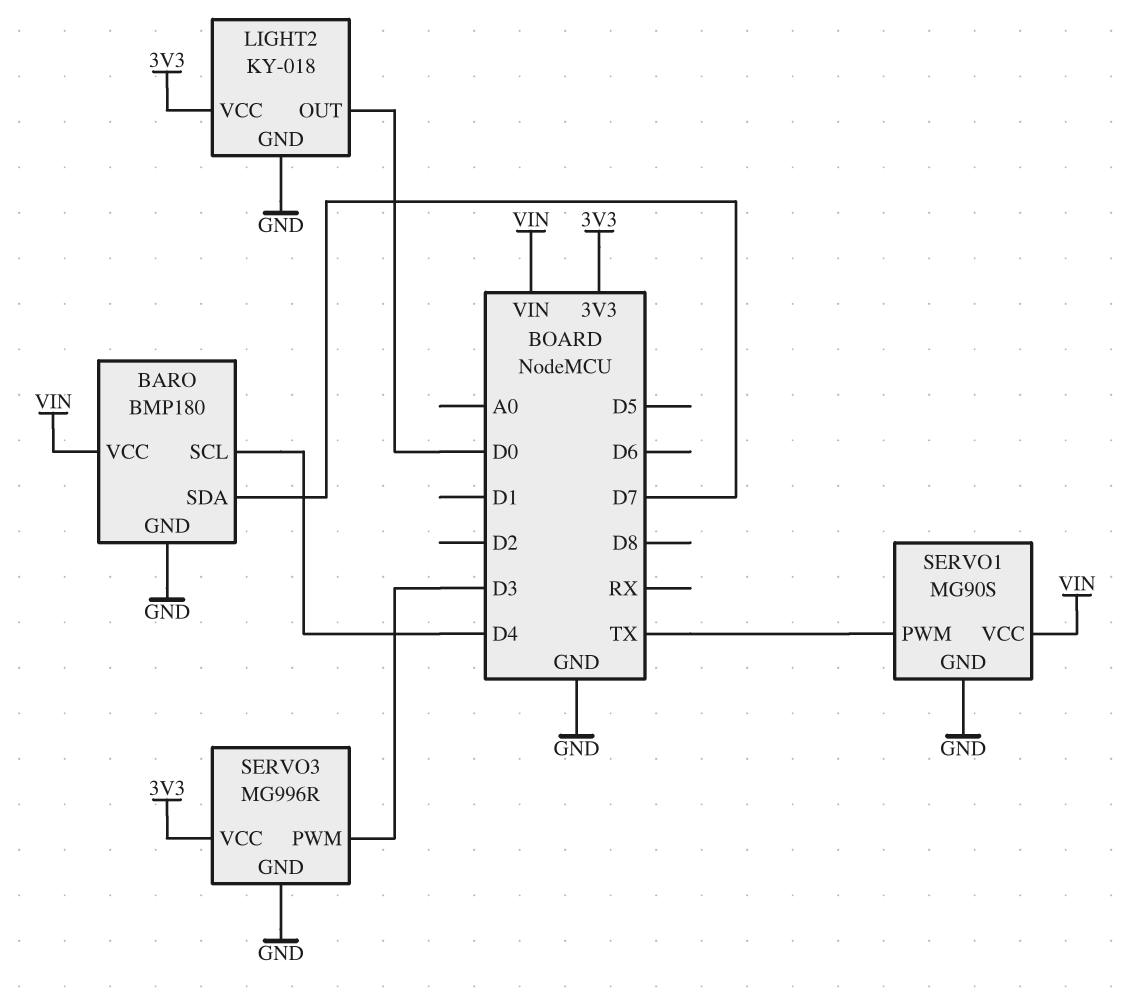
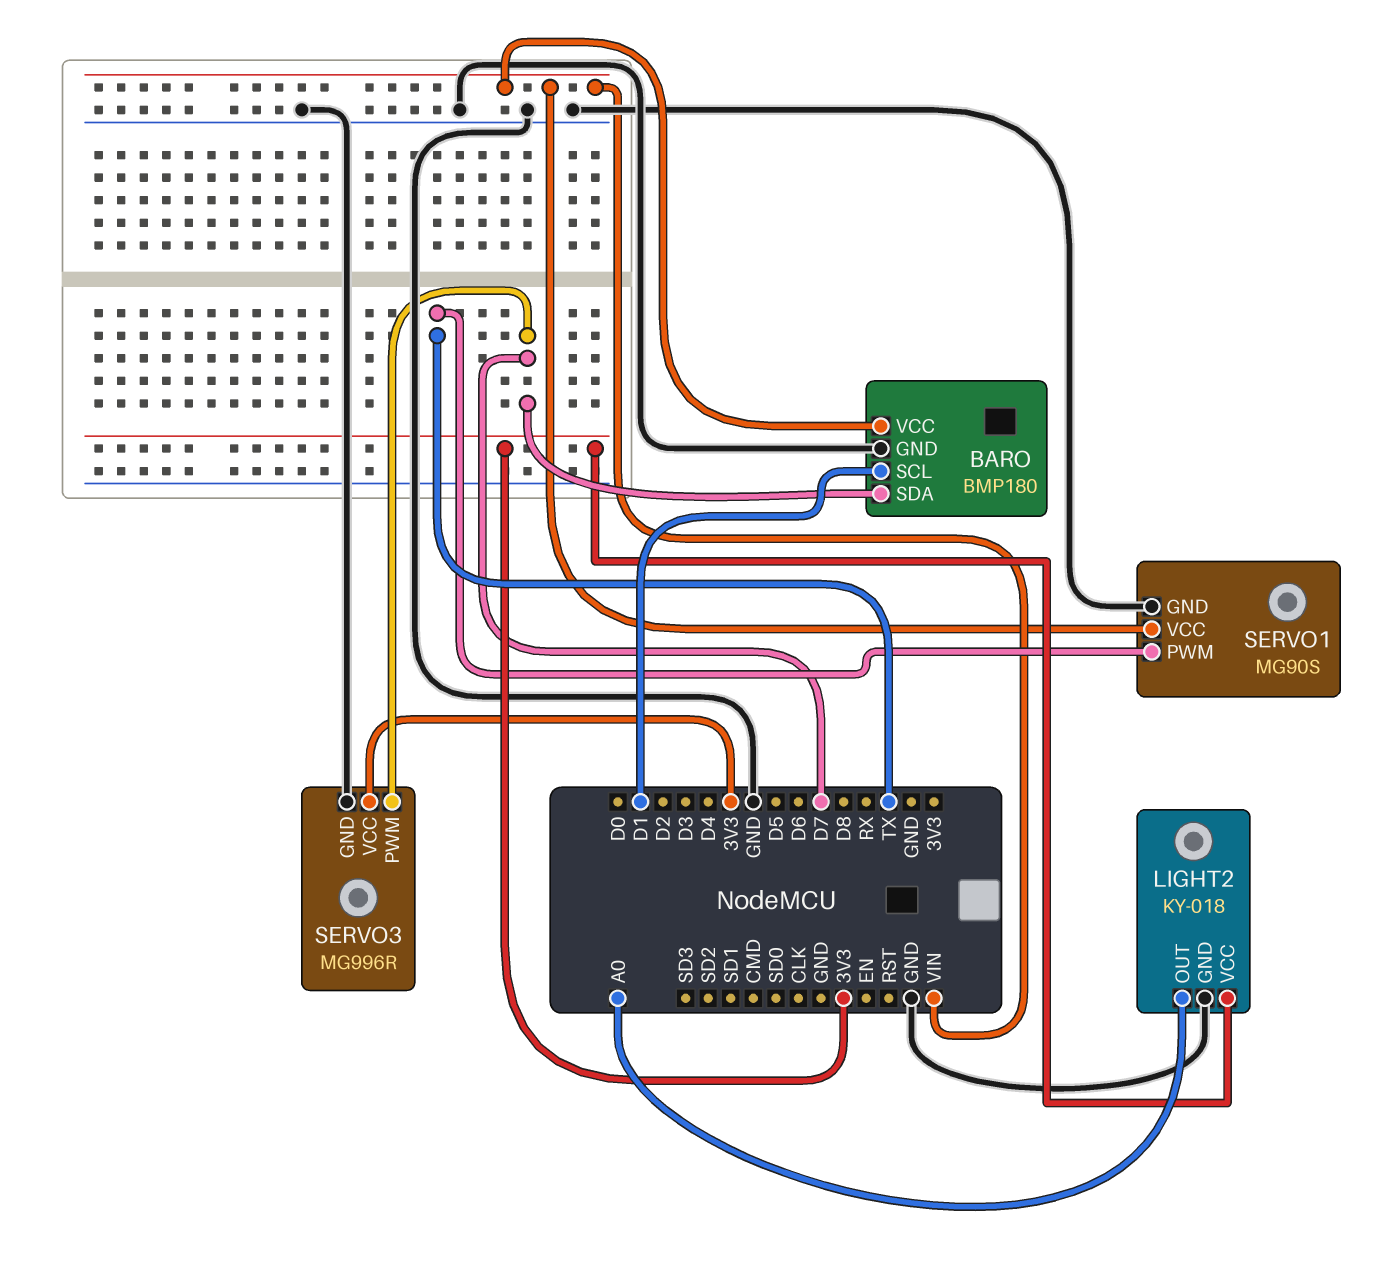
BARO pin SCL: D4 -> D1
LIGHT2 pin OUT: D0 -> A0
SERVO3 pin PWM: D3 -> D7

